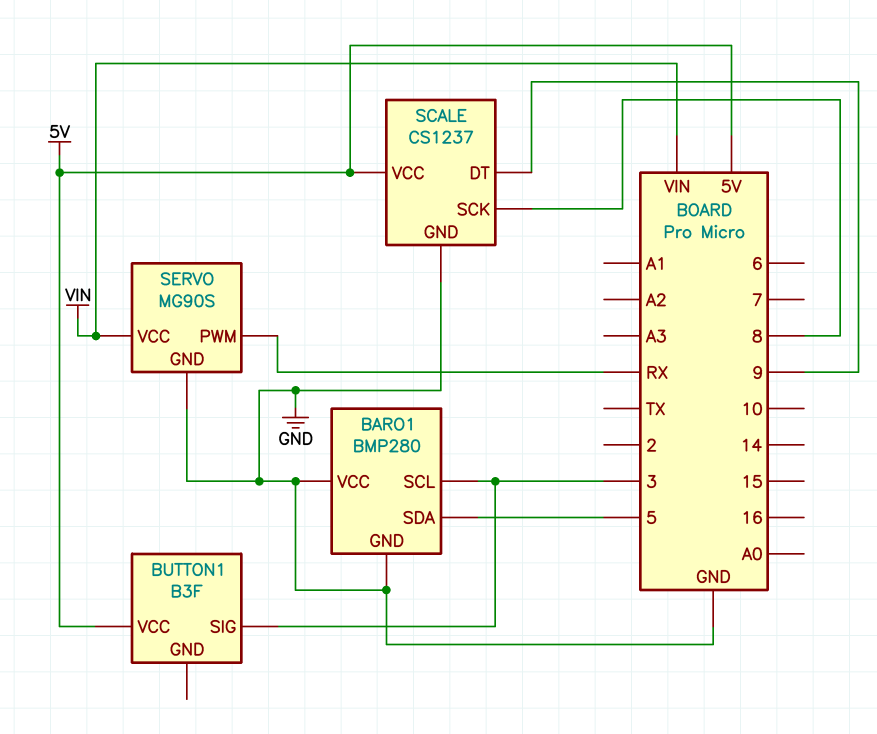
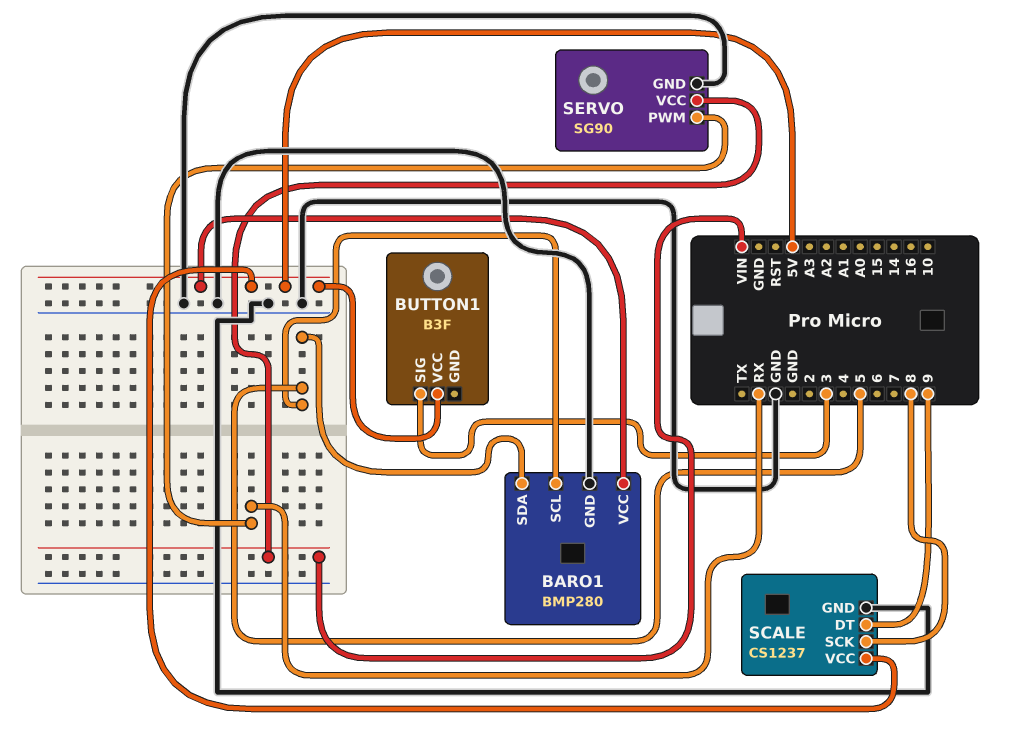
BARO1 pin SCL: 3 -> 5
BARO1 pin VCC: GND -> 5V
SERVO: MG90S -> SG90

